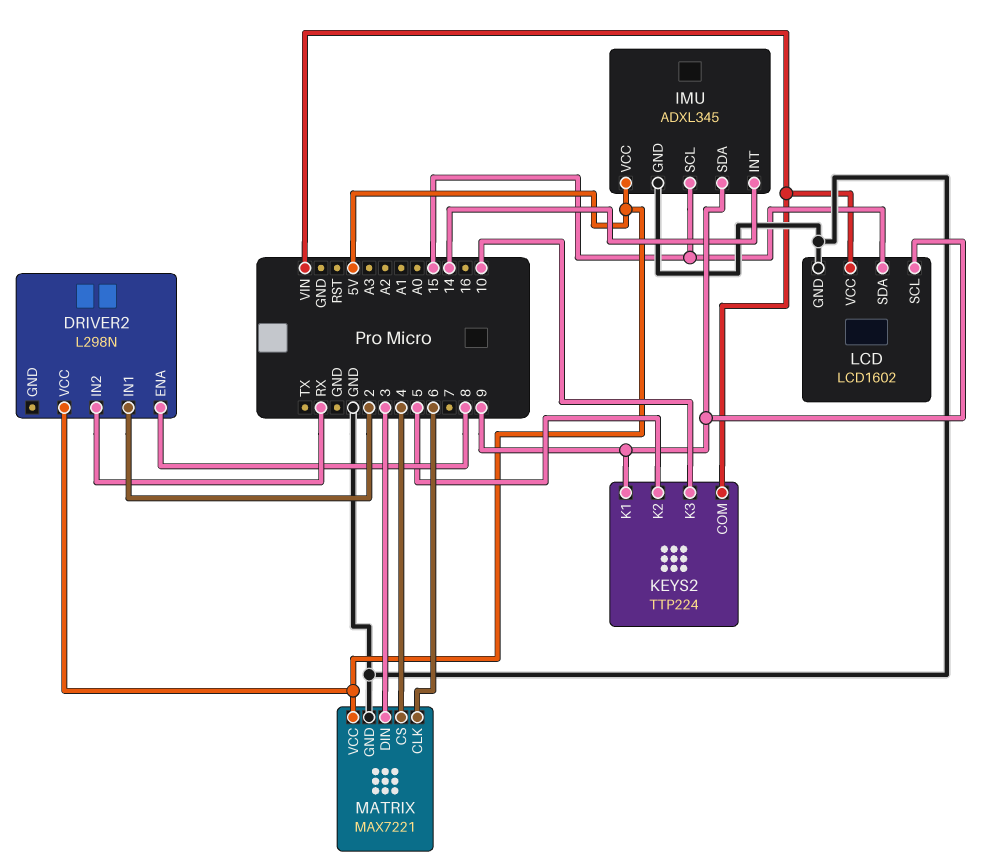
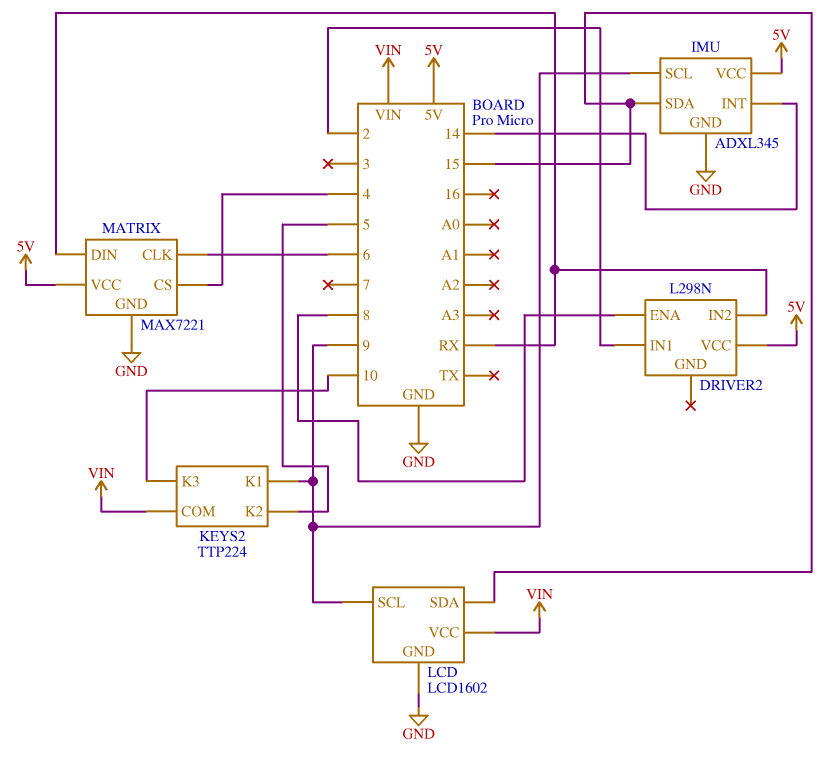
IMU pin SCL: 15 -> 9
IMU pin SDA: 9 -> 15
MATRIX pin DIN: 3 -> RX

